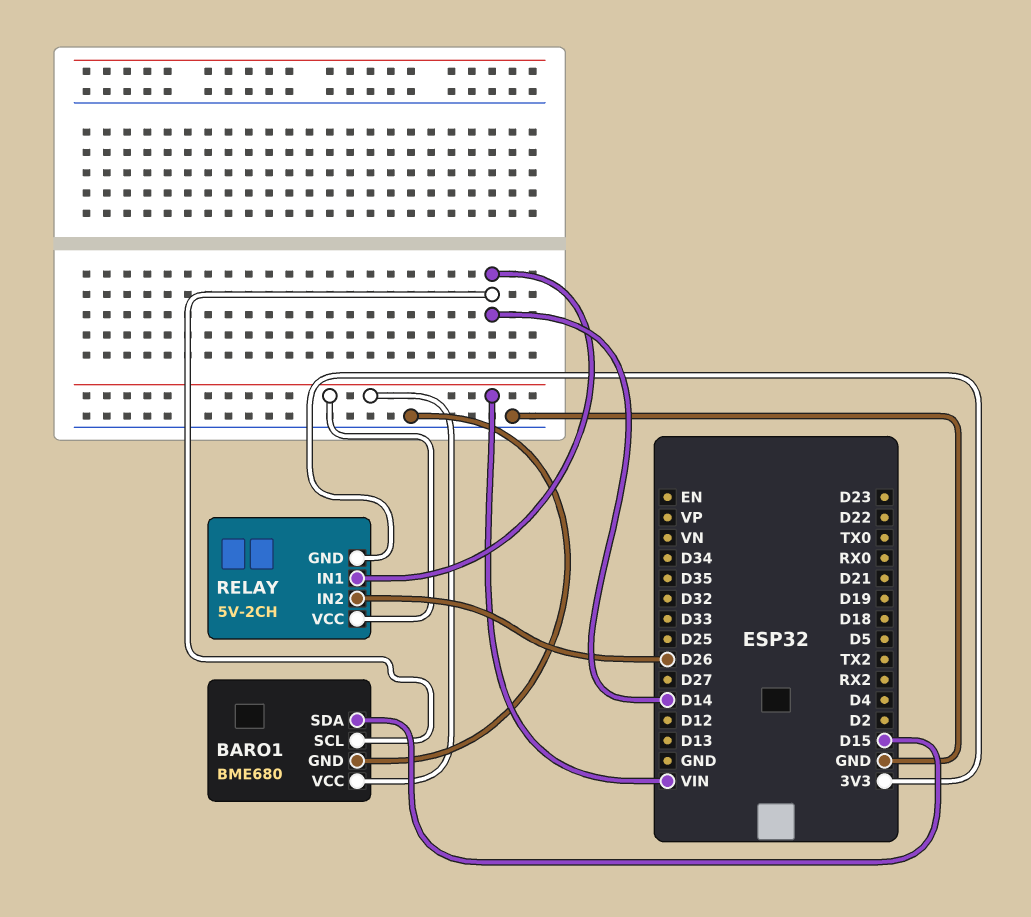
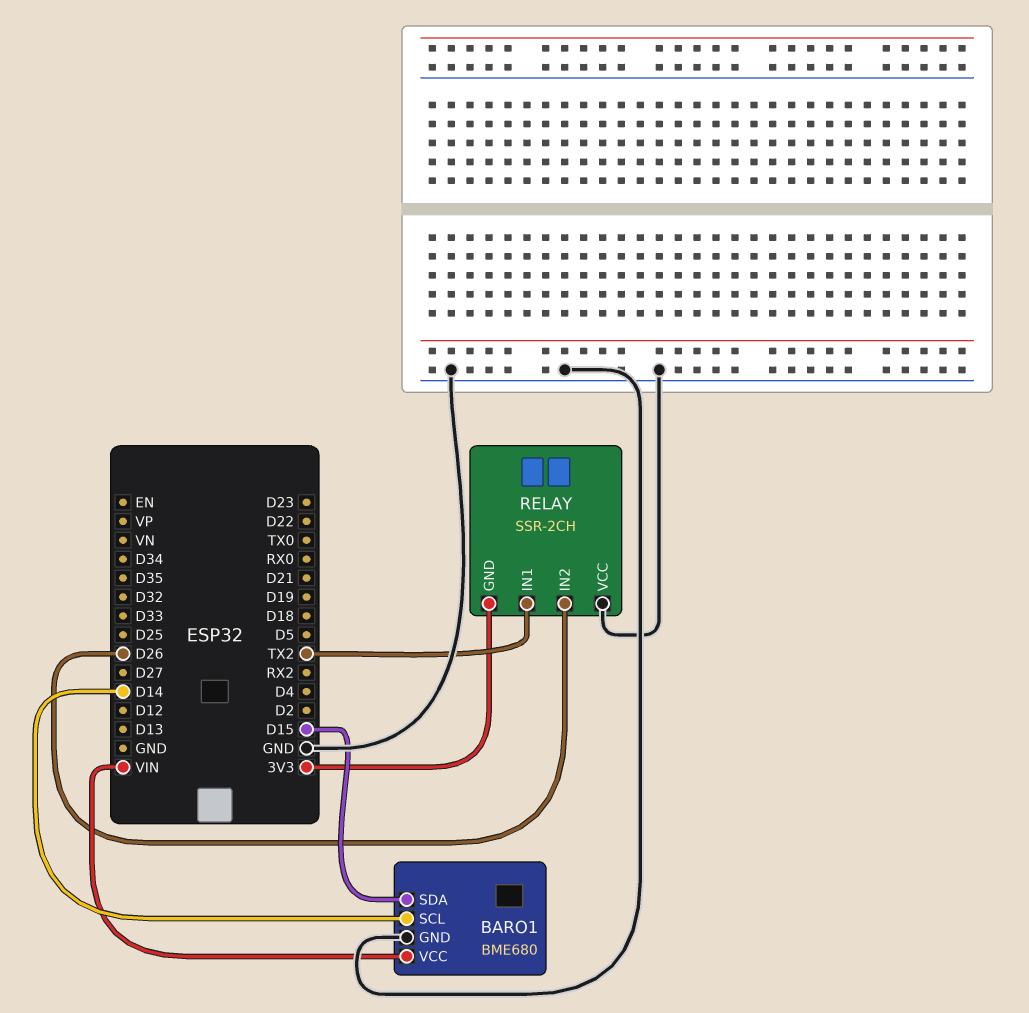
RELAY: 5V-2CH -> SSR-2CH
RELAY pin IN1: D14 -> TX2
RELAY pin VCC: VIN -> GND

